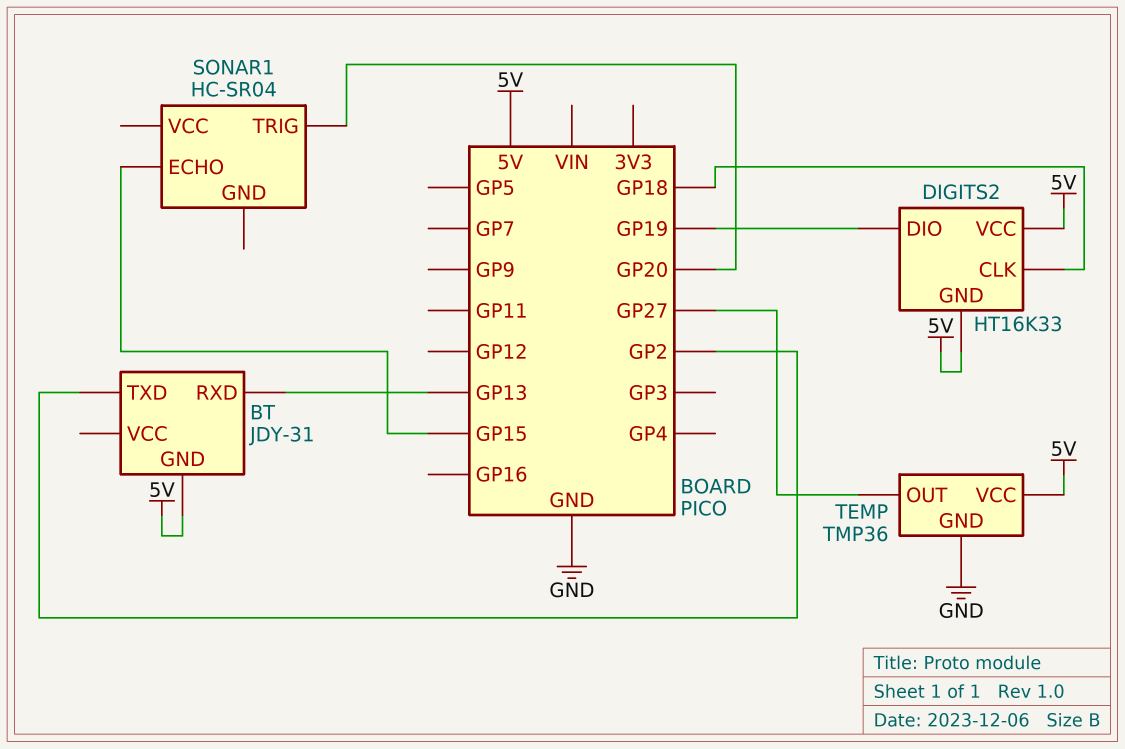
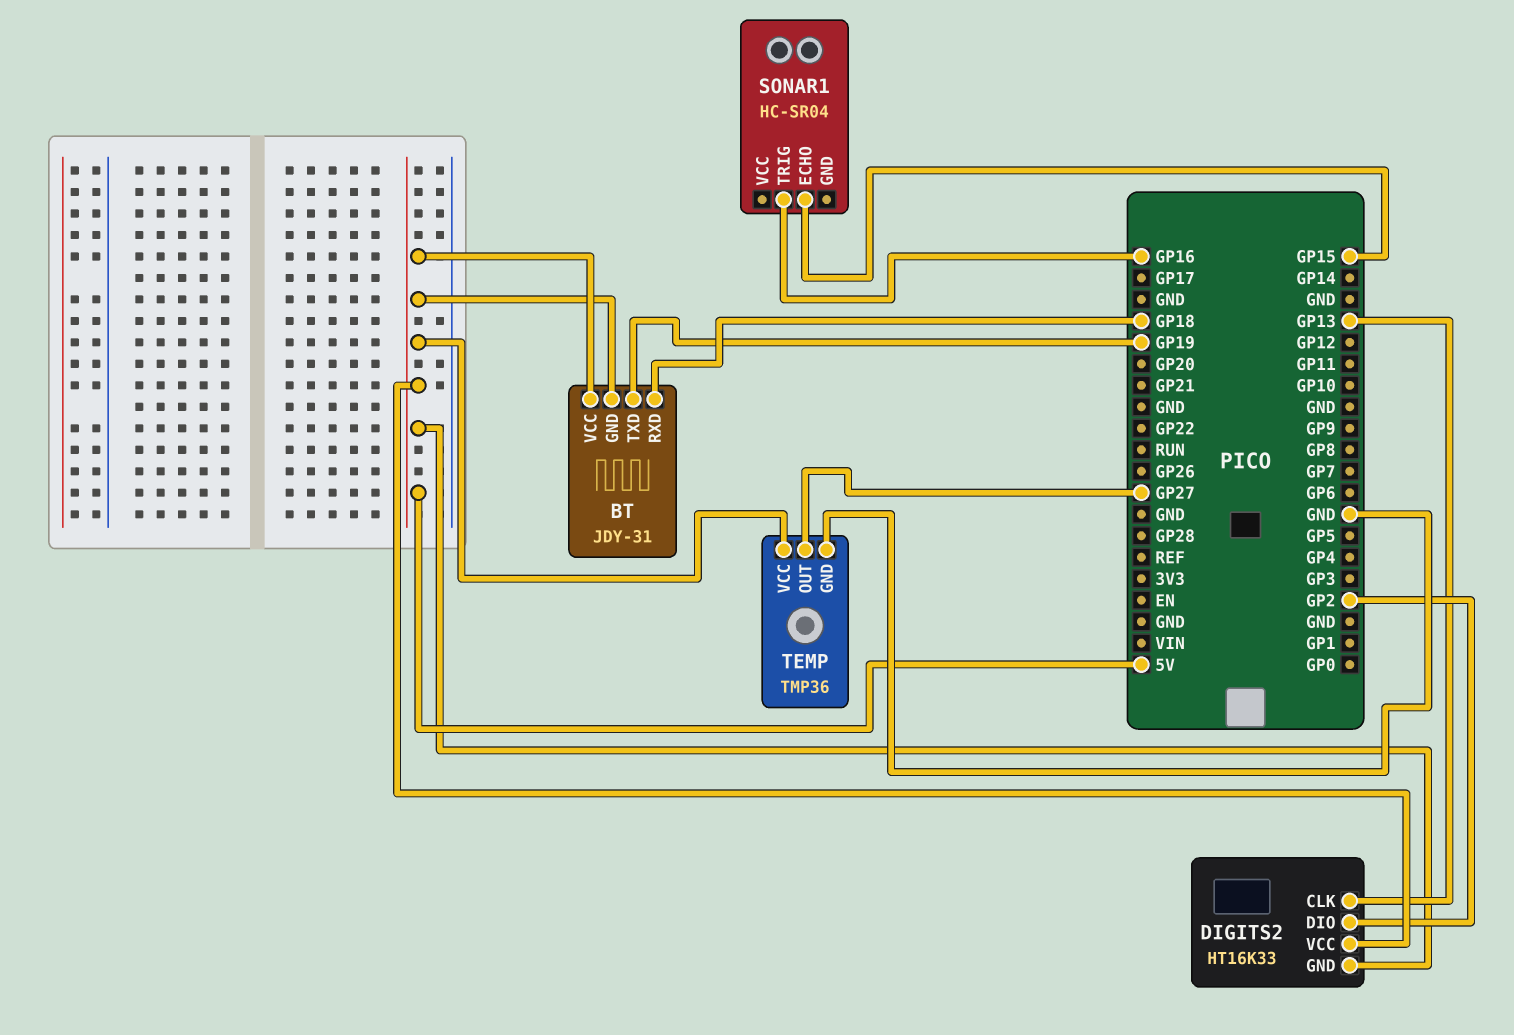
BT pin RXD: GP13 -> GP18
BT pin TXD: GP2 -> GP19
BT pin VCC: none -> 5V
DIGITS2 pin CLK: GP18 -> GP13
DIGITS2 pin DIO: GP19 -> GP2
SONAR1 pin TRIG: GP20 -> GP16

